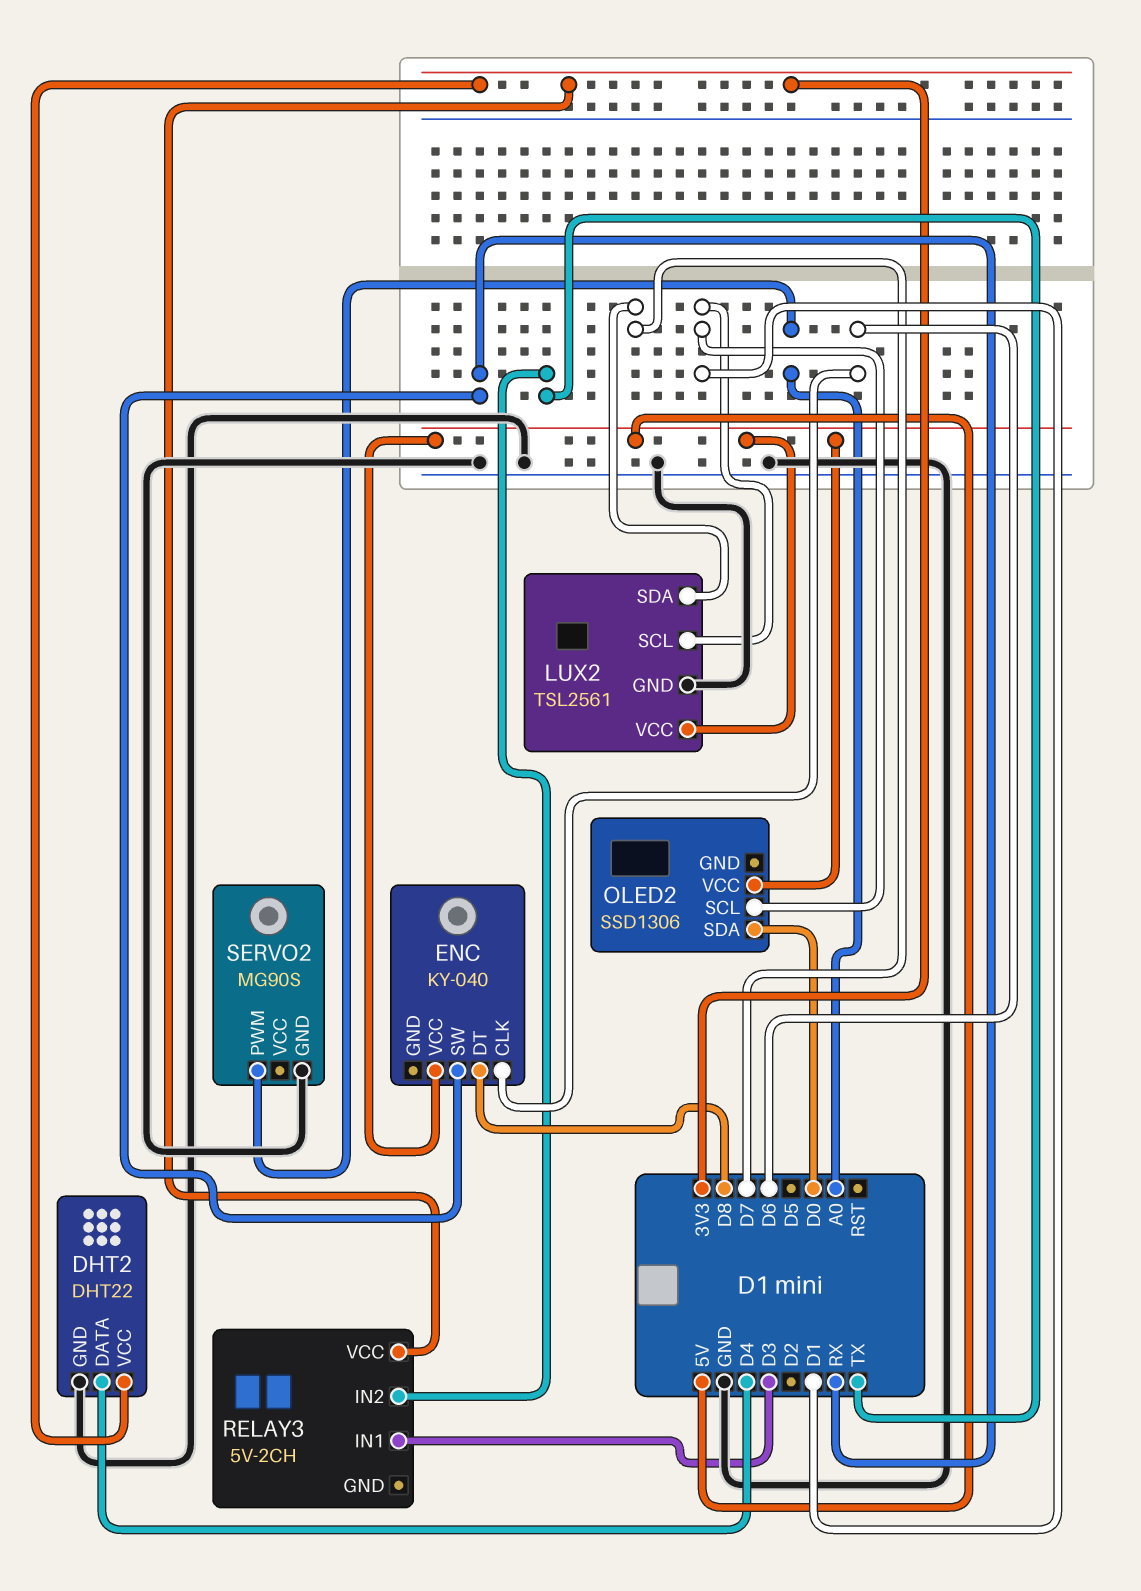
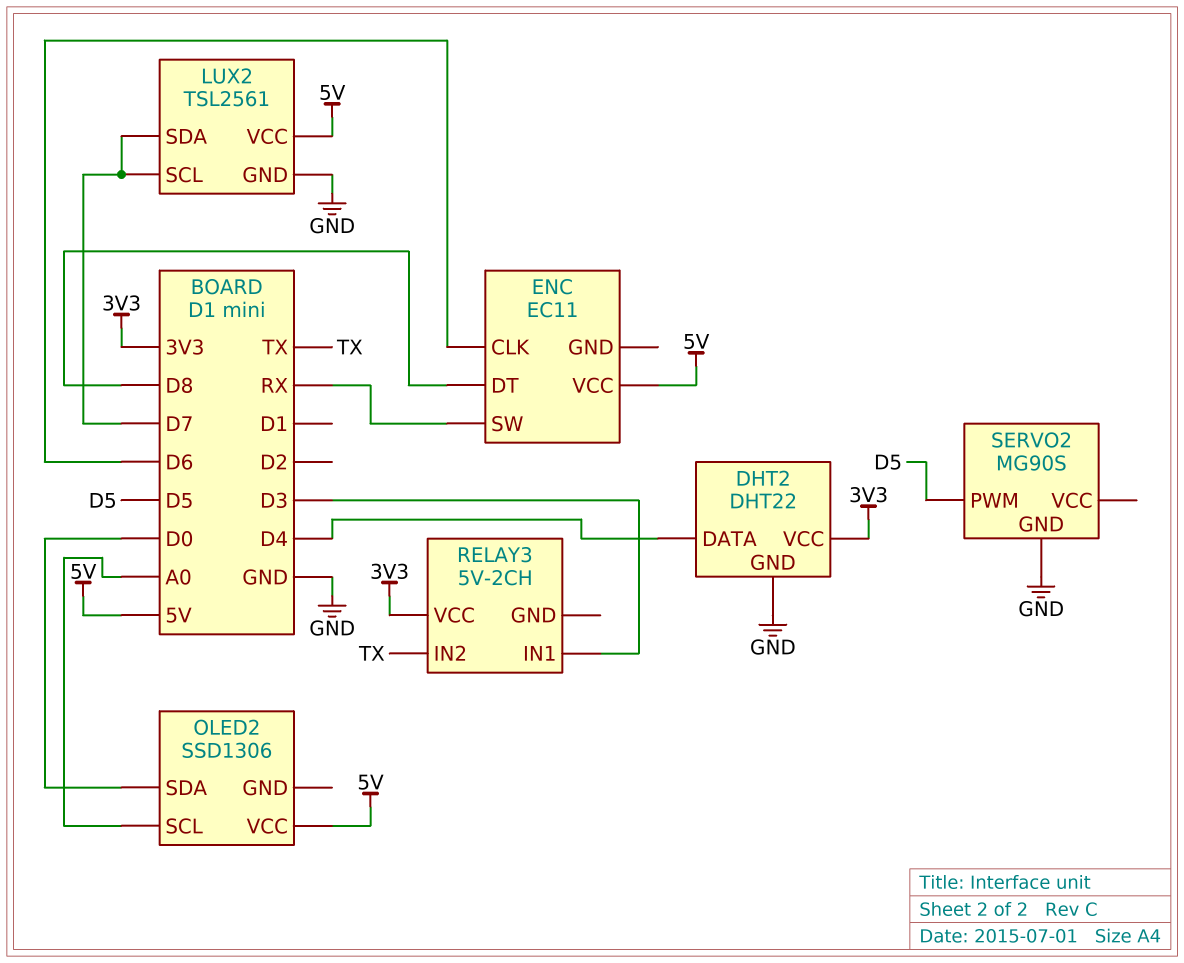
ENC: KY-040 -> EC11
LUX2 pin SCL: D1 -> D7
OLED2 pin SCL: D1 -> A0
SERVO2 pin PWM: A0 -> D5

